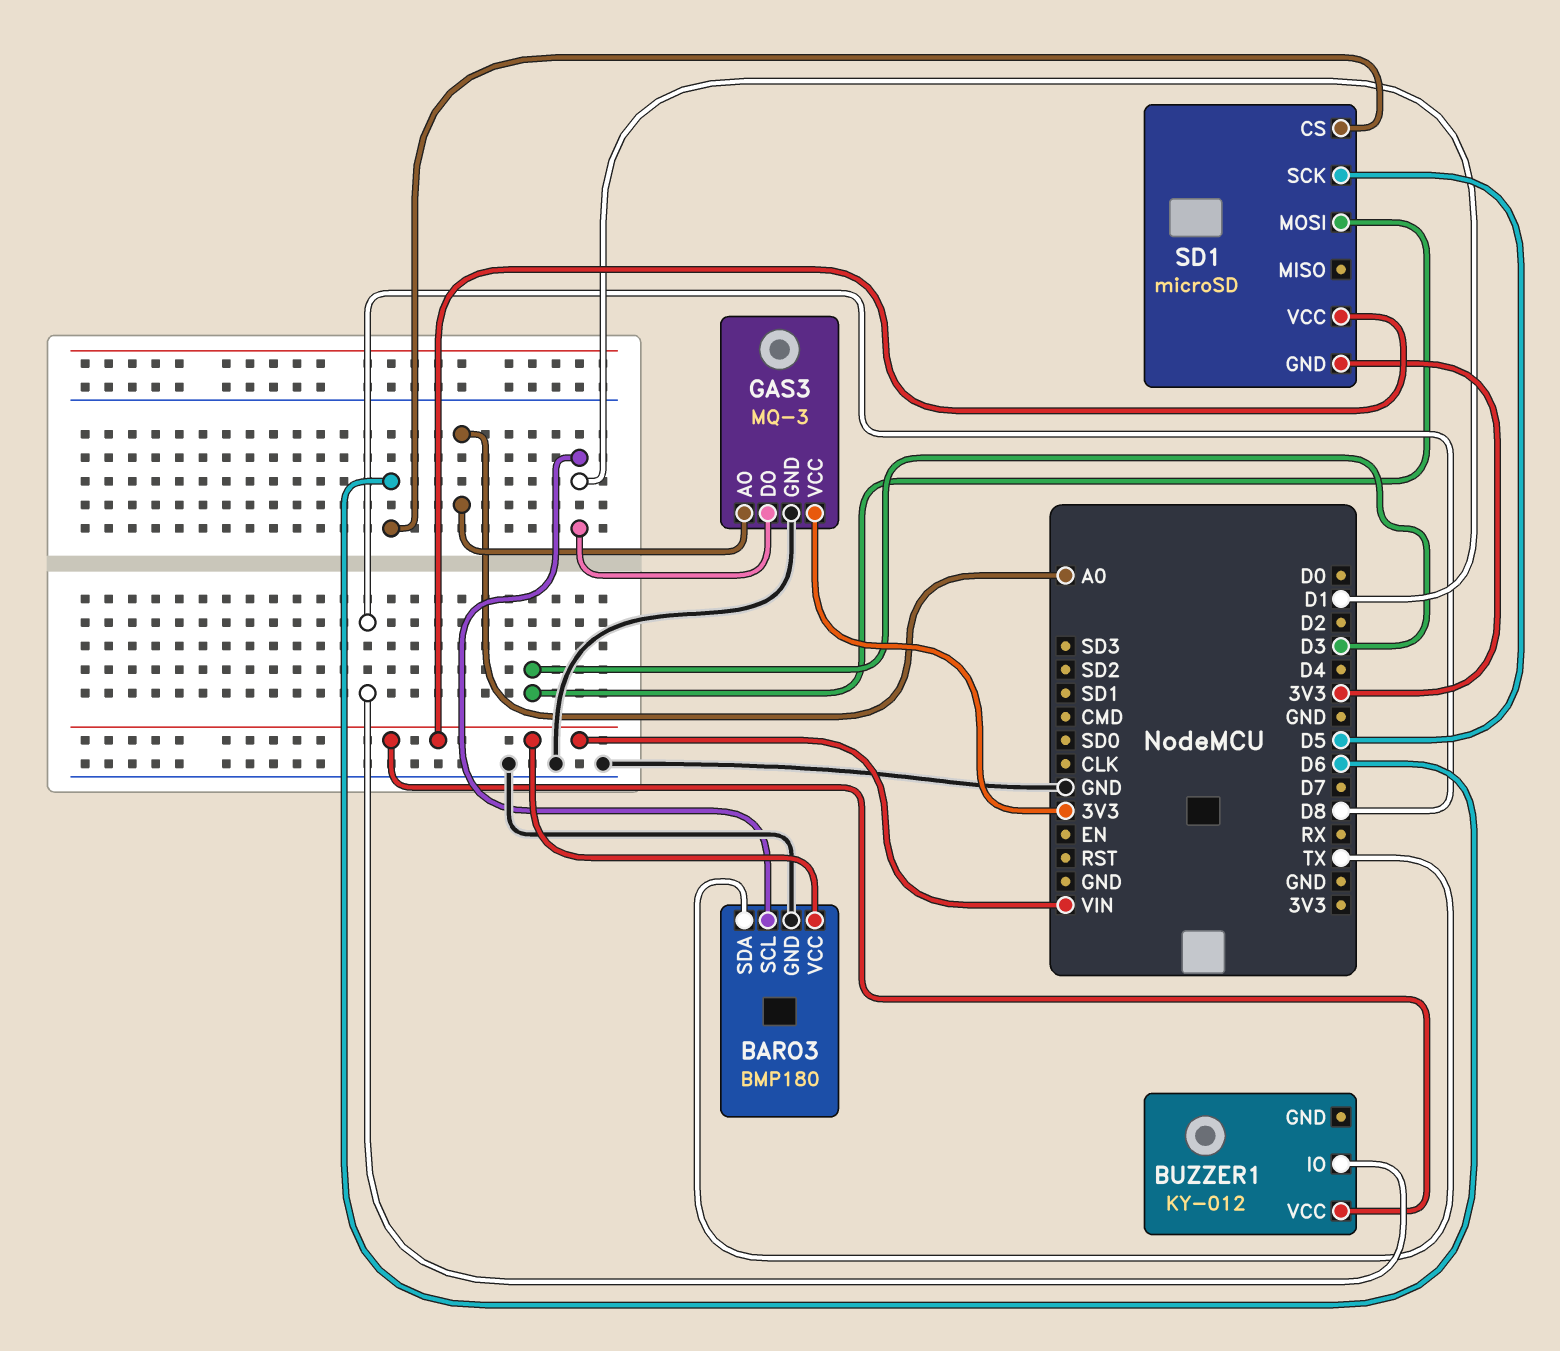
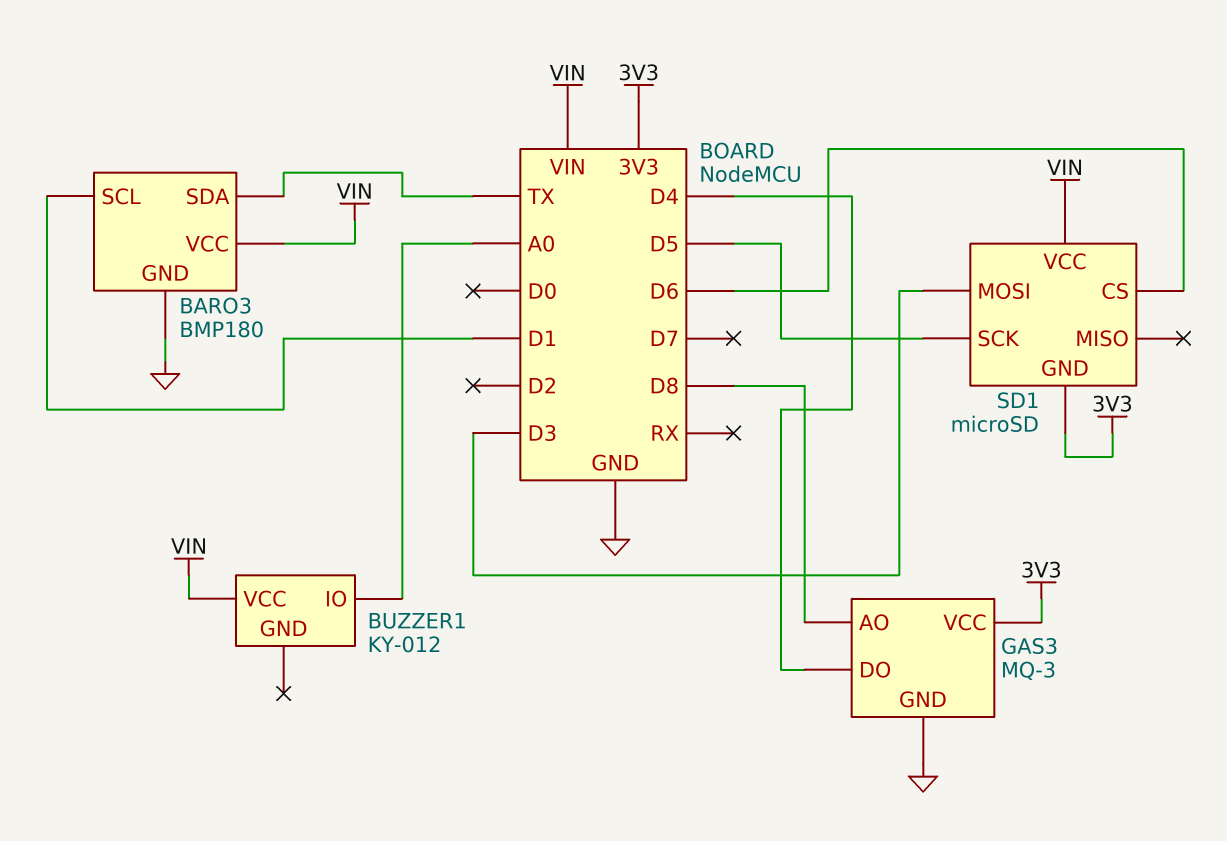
BUZZER1 pin IO: D8 -> A0
GAS3 pin AO: A0 -> D8
GAS3 pin DO: D1 -> D4

